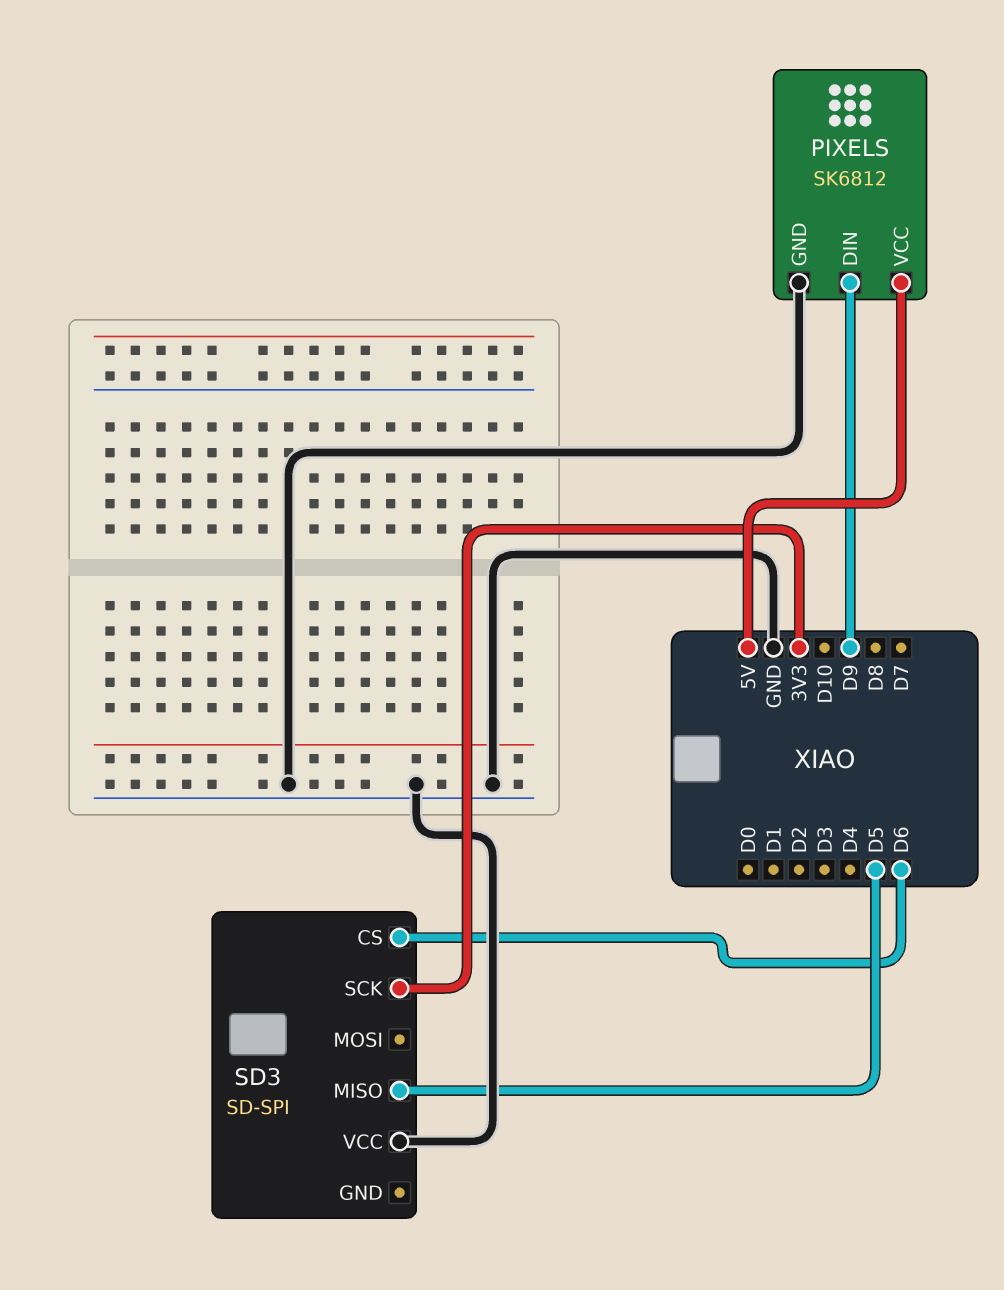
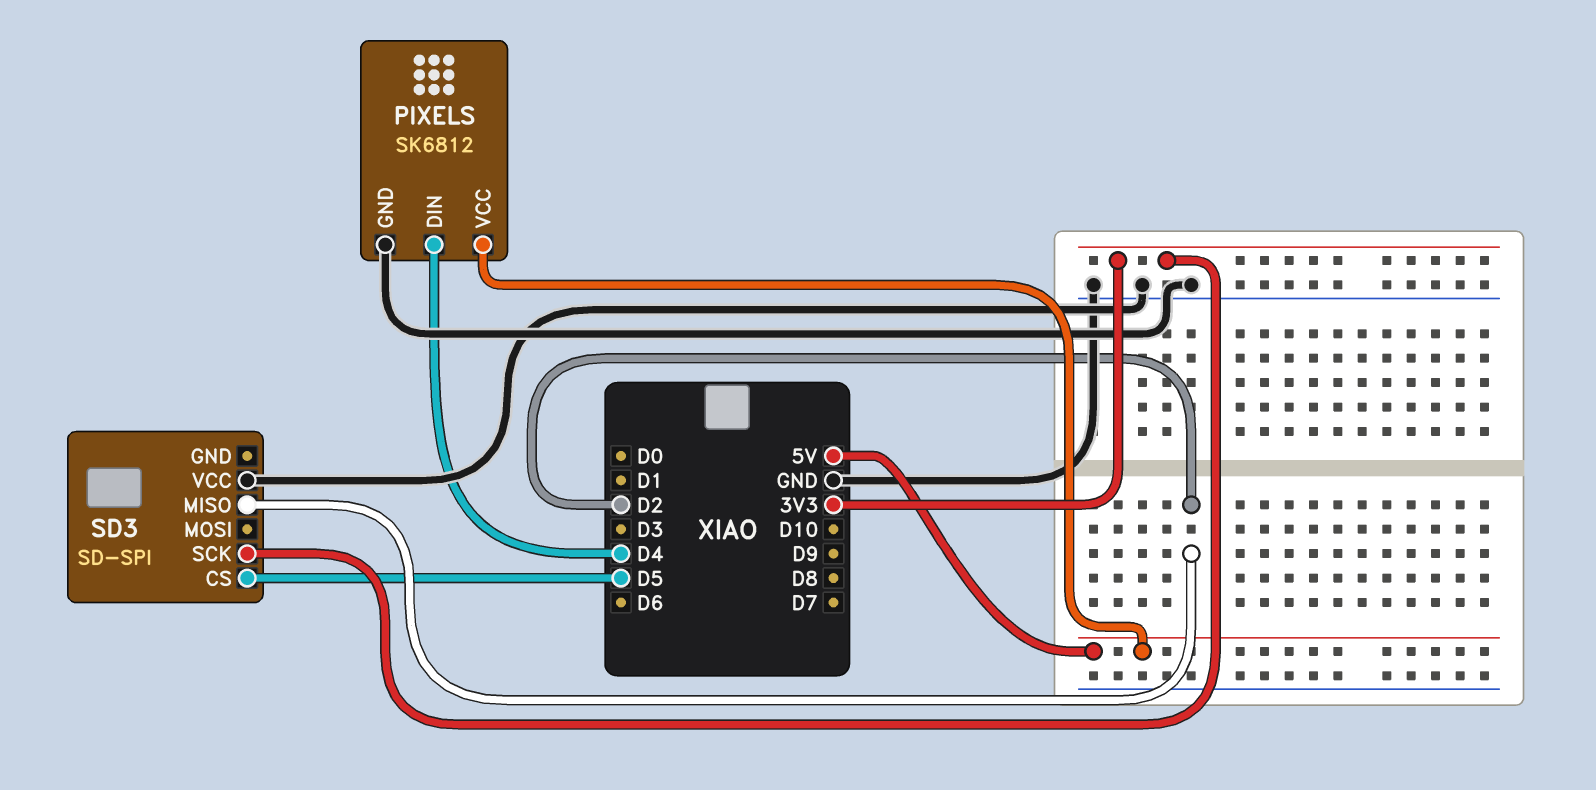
PIXELS pin DIN: D9 -> D4
SD3 pin CS: D6 -> D5
SD3 pin MISO: D5 -> D2

